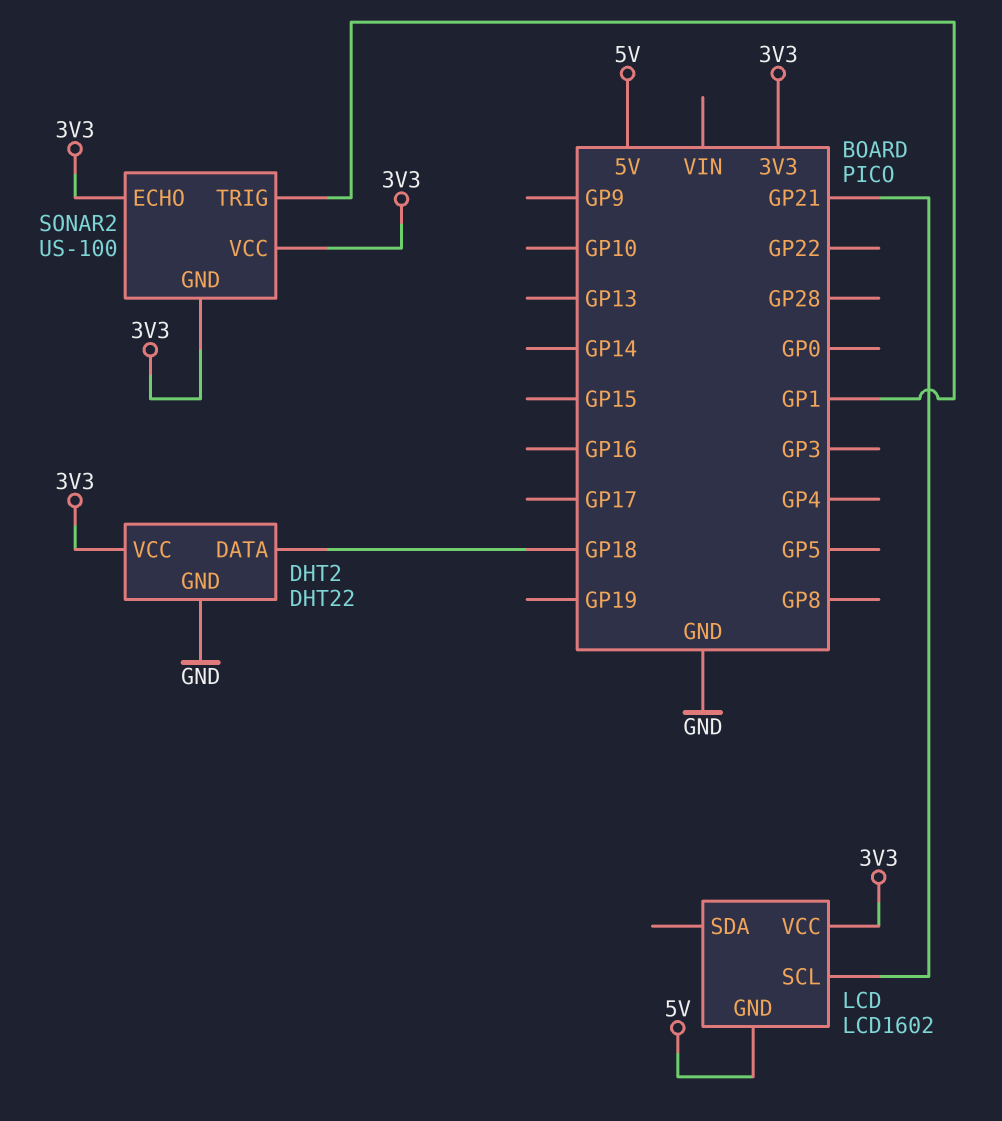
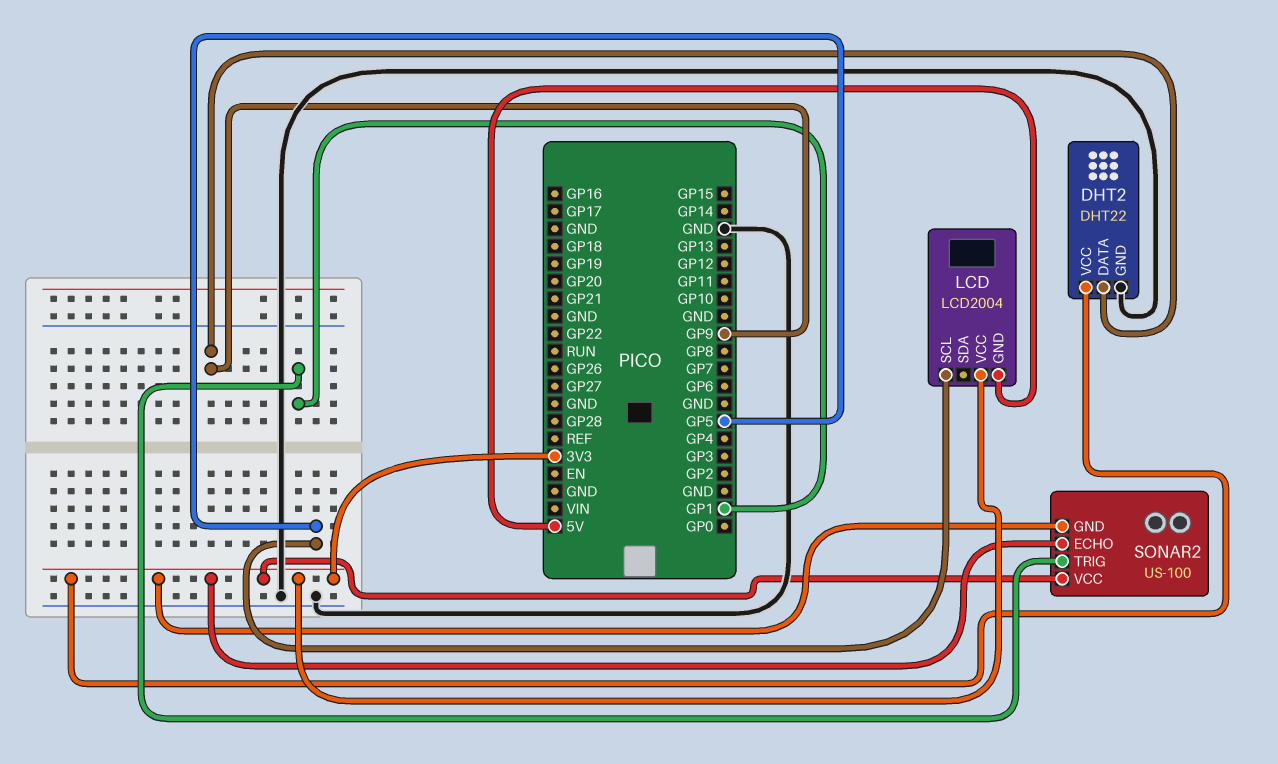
DHT2 pin DATA: GP18 -> GP9
LCD: LCD1602 -> LCD2004
LCD pin SCL: GP21 -> GP5

